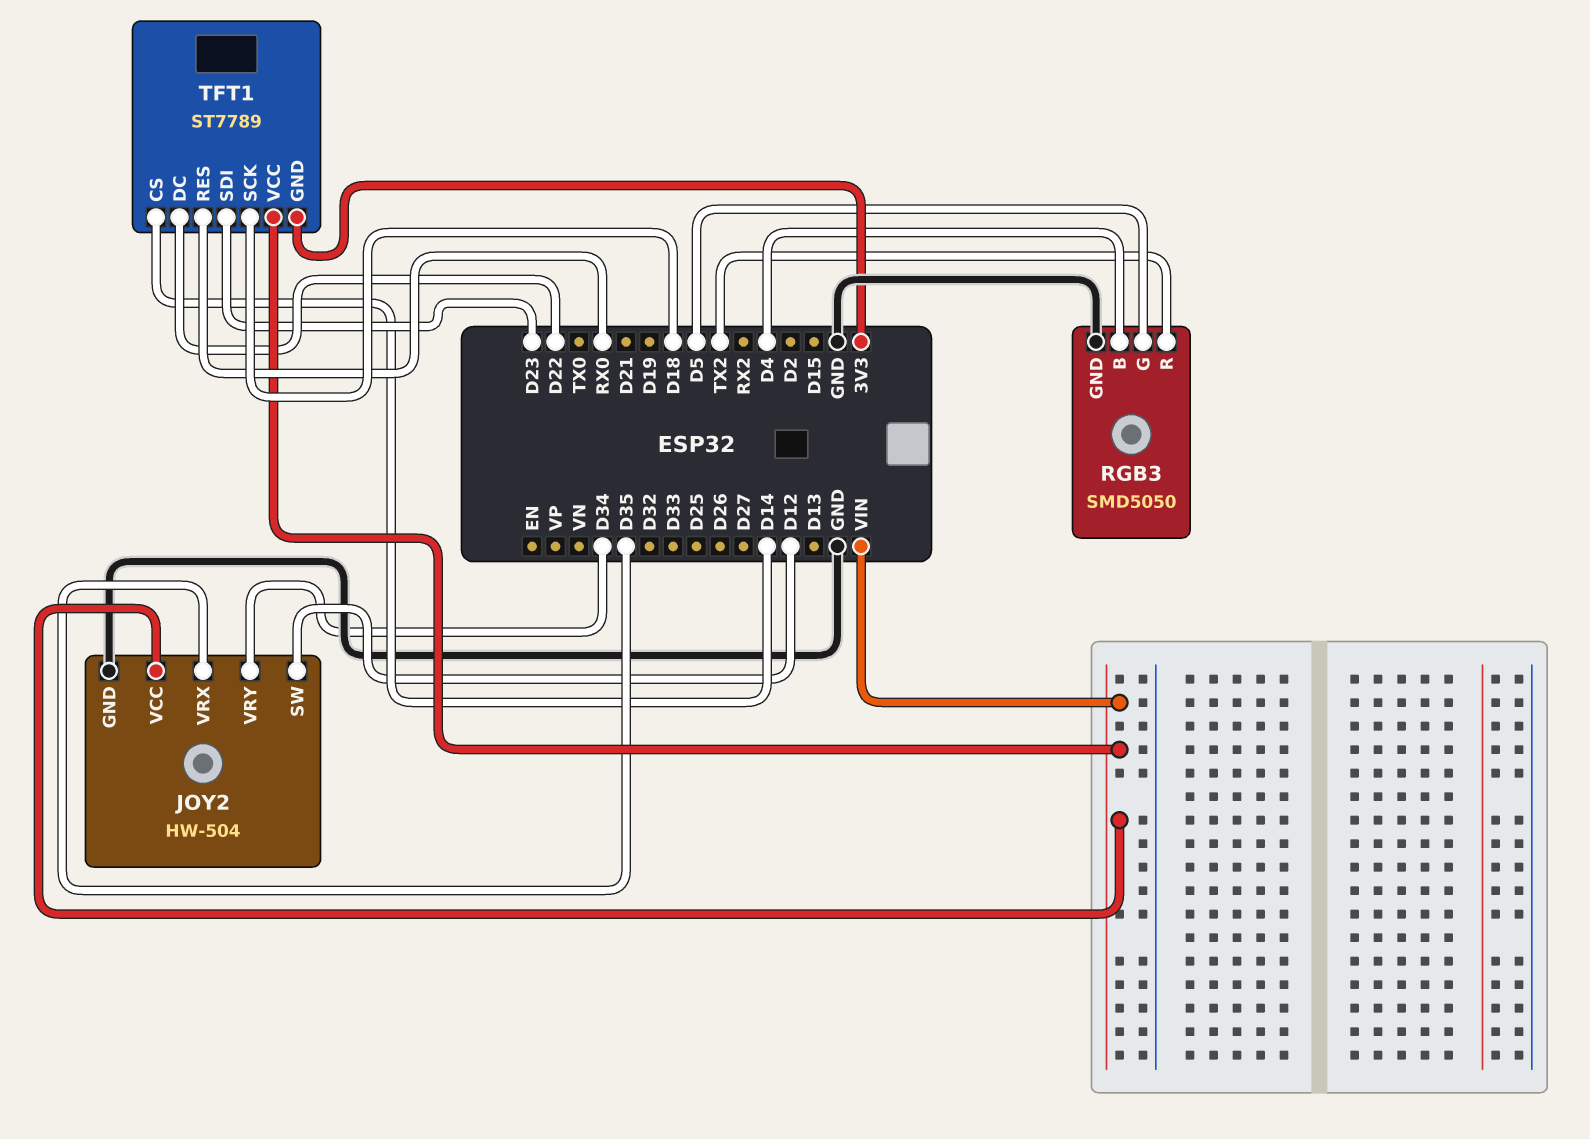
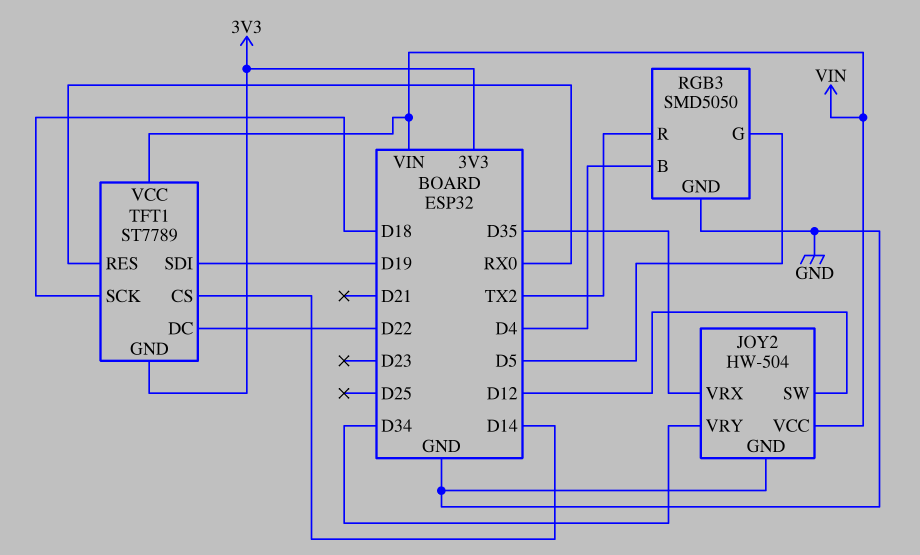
TFT1 pin SDI: D23 -> D19

